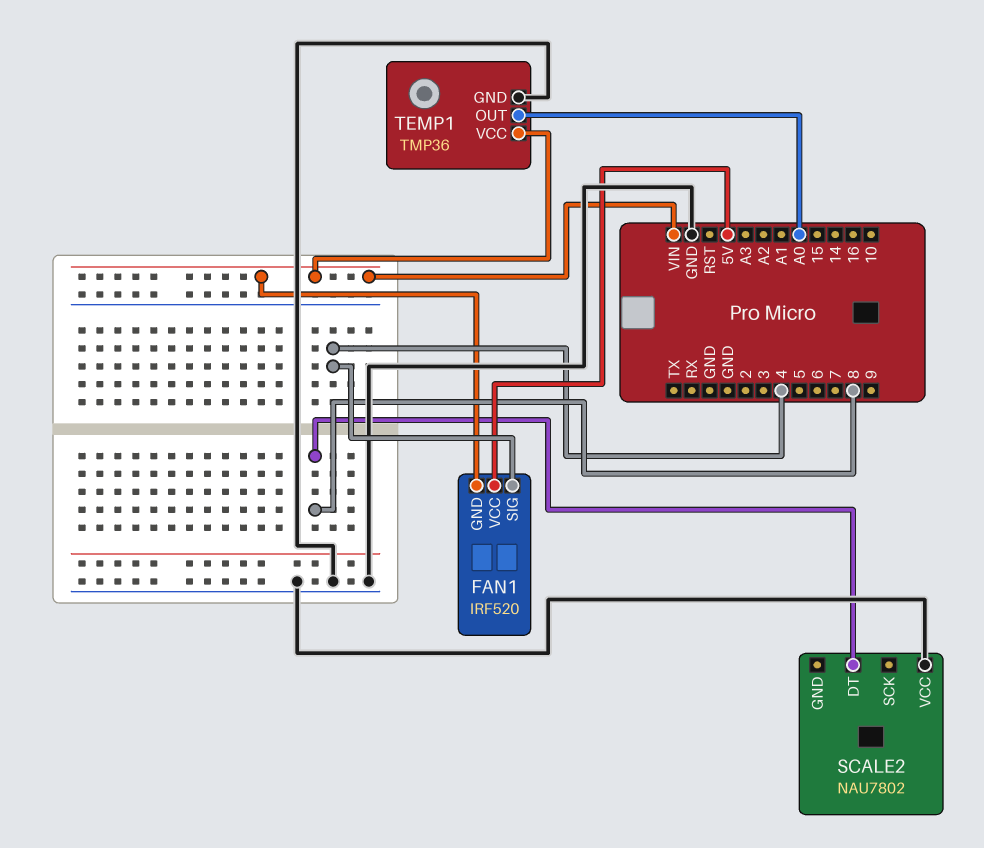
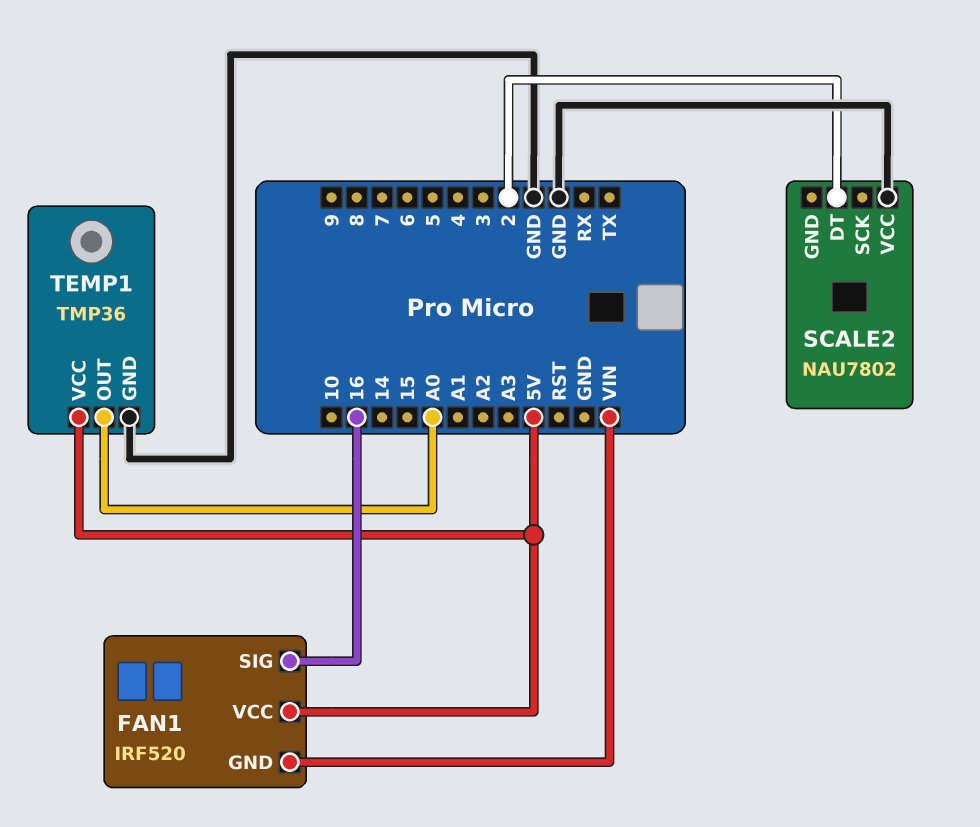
FAN1 pin SIG: 4 -> 16
SCALE2 pin DT: 8 -> 2
TEMP1 pin VCC: VIN -> 5V

